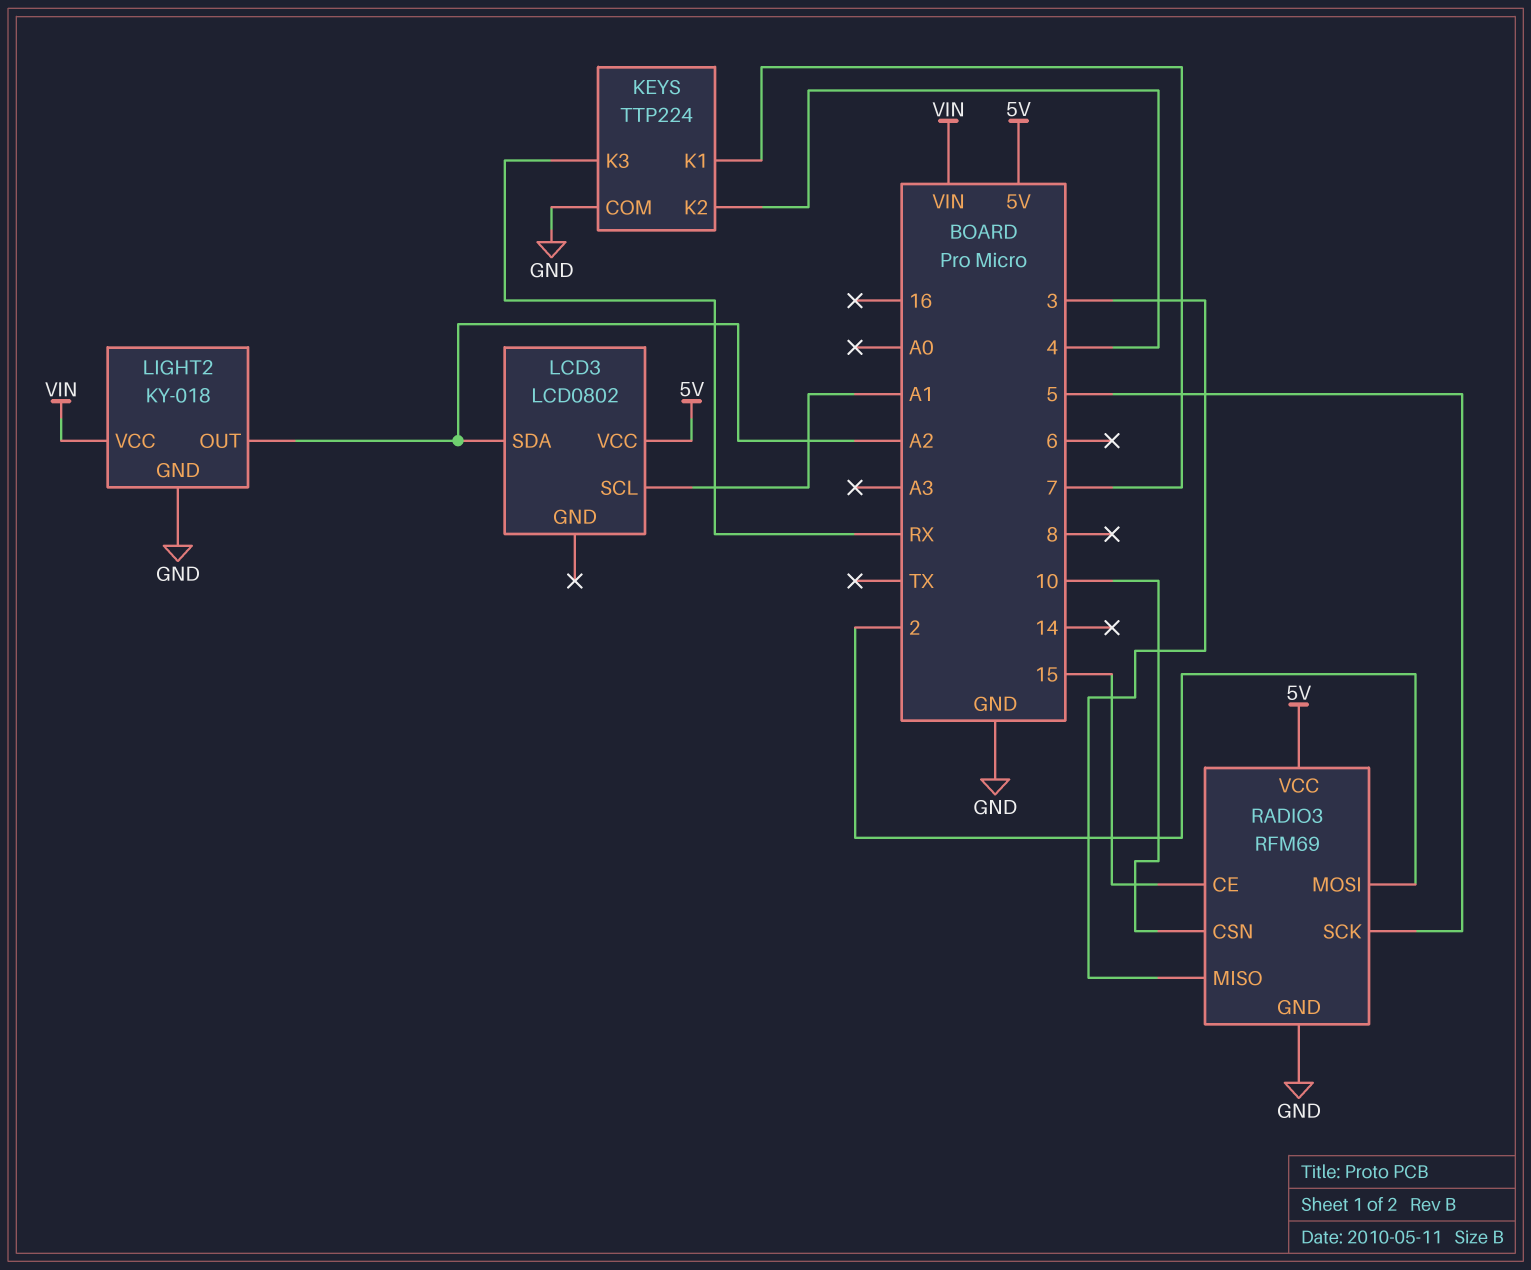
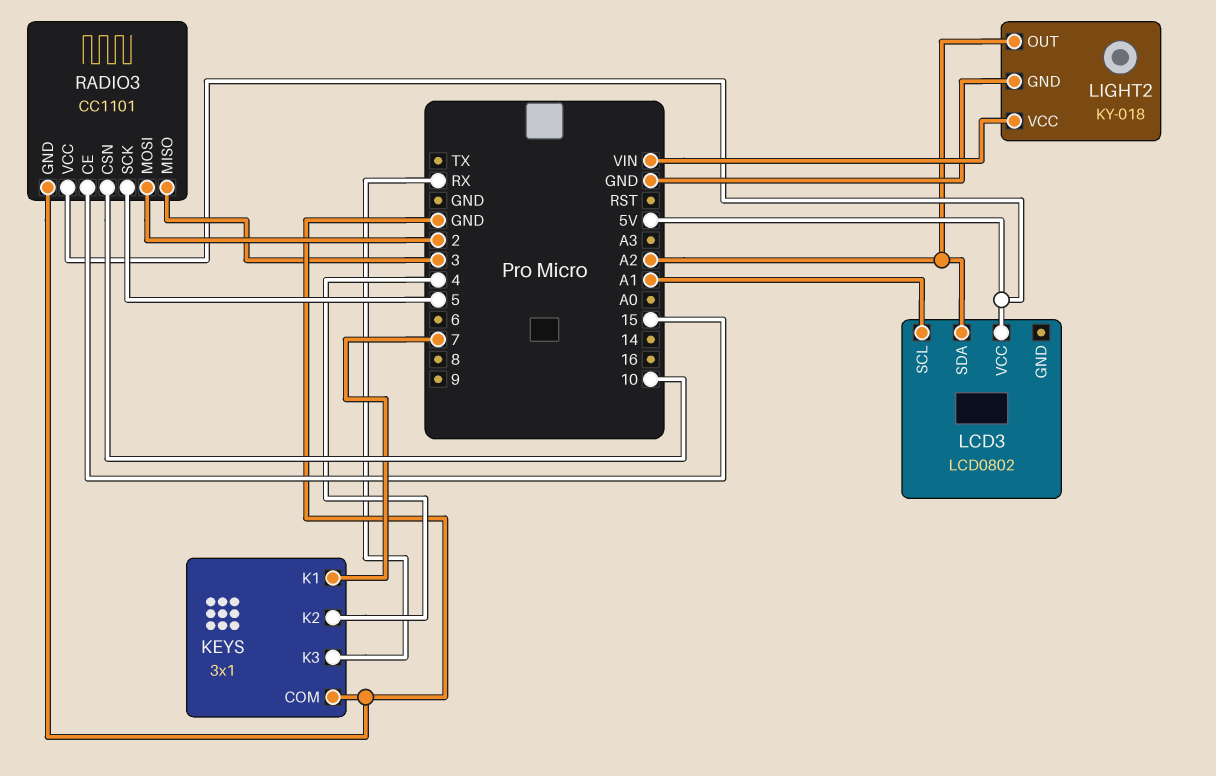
KEYS: TTP224 -> 3x1
RADIO3: RFM69 -> CC1101

